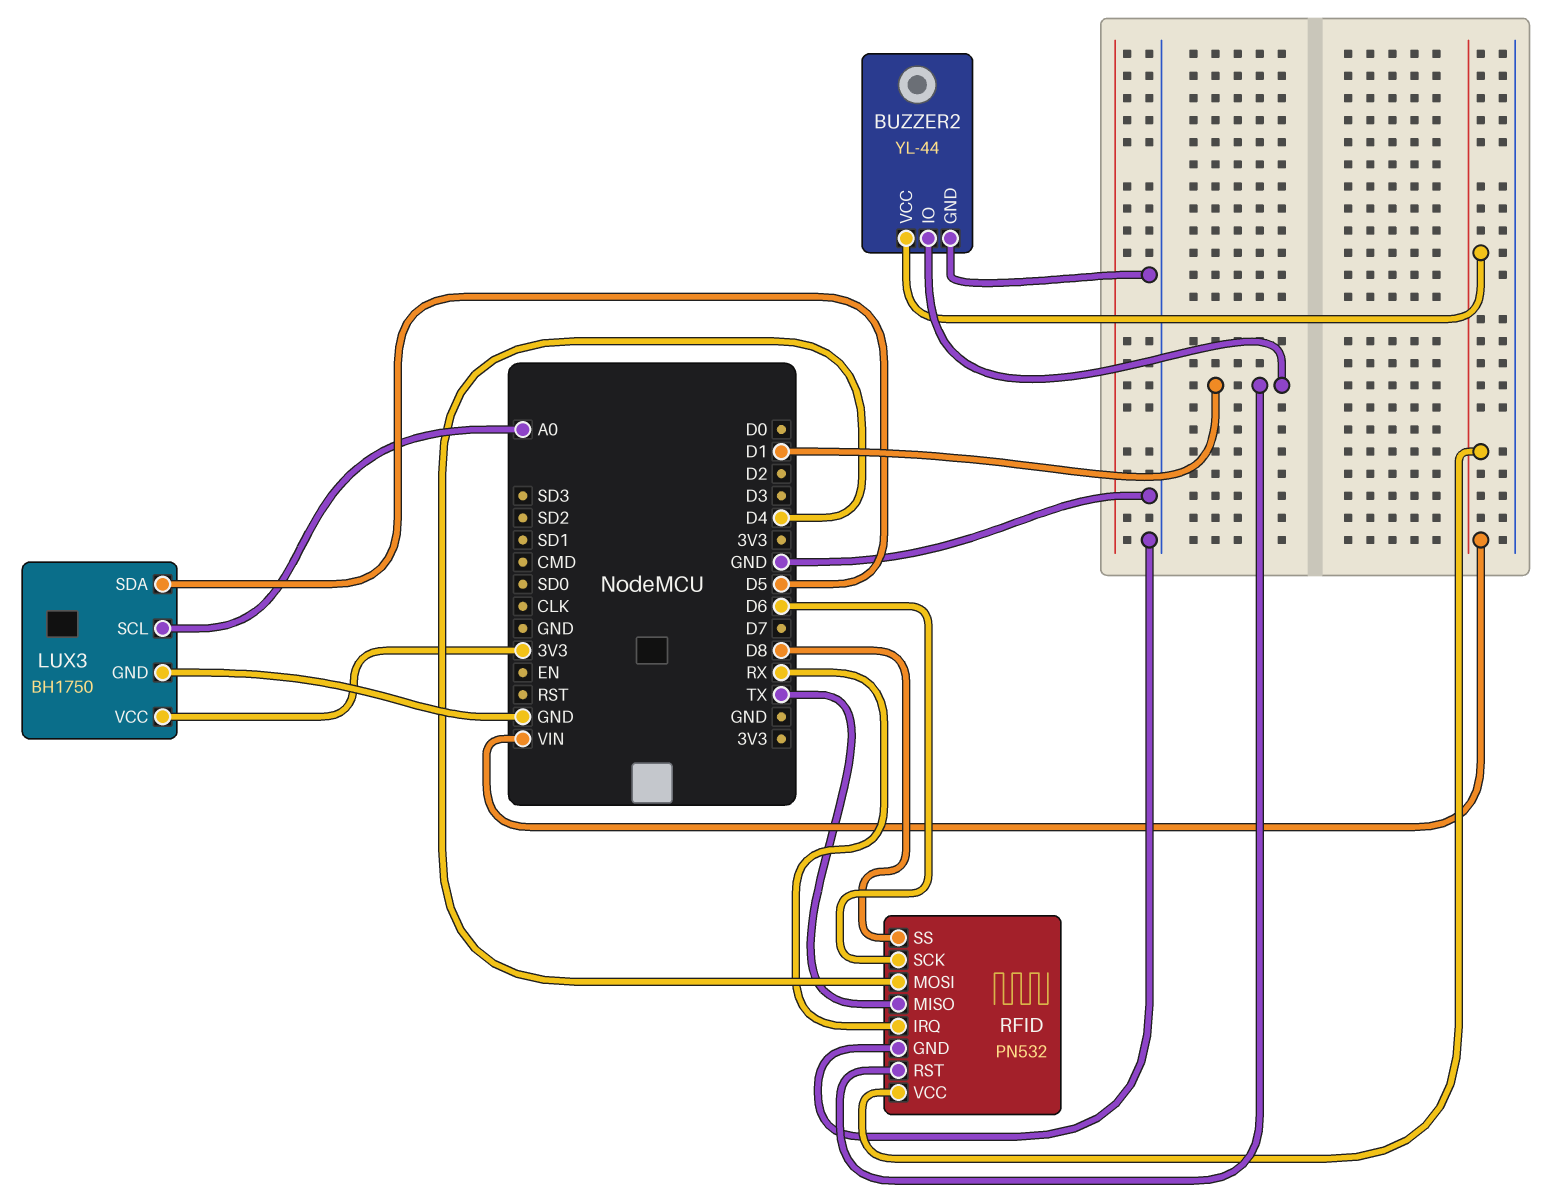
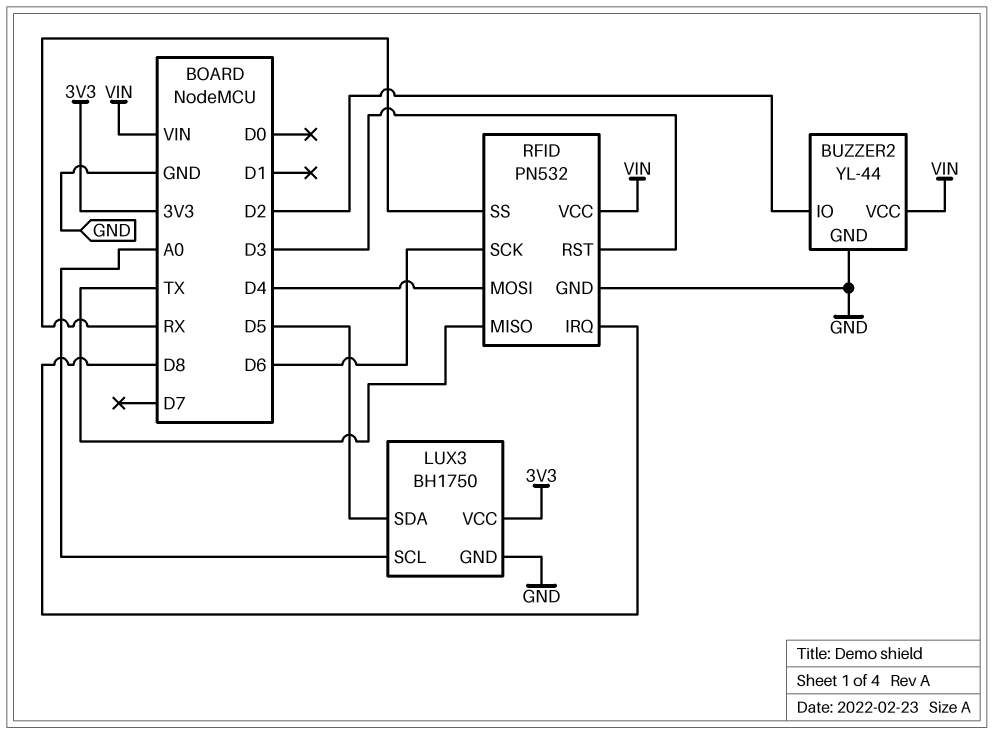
BUZZER2 pin IO: D1 -> D2
RFID pin IRQ: RX -> D8
RFID pin RST: D1 -> D3
RFID pin SS: D8 -> RX

